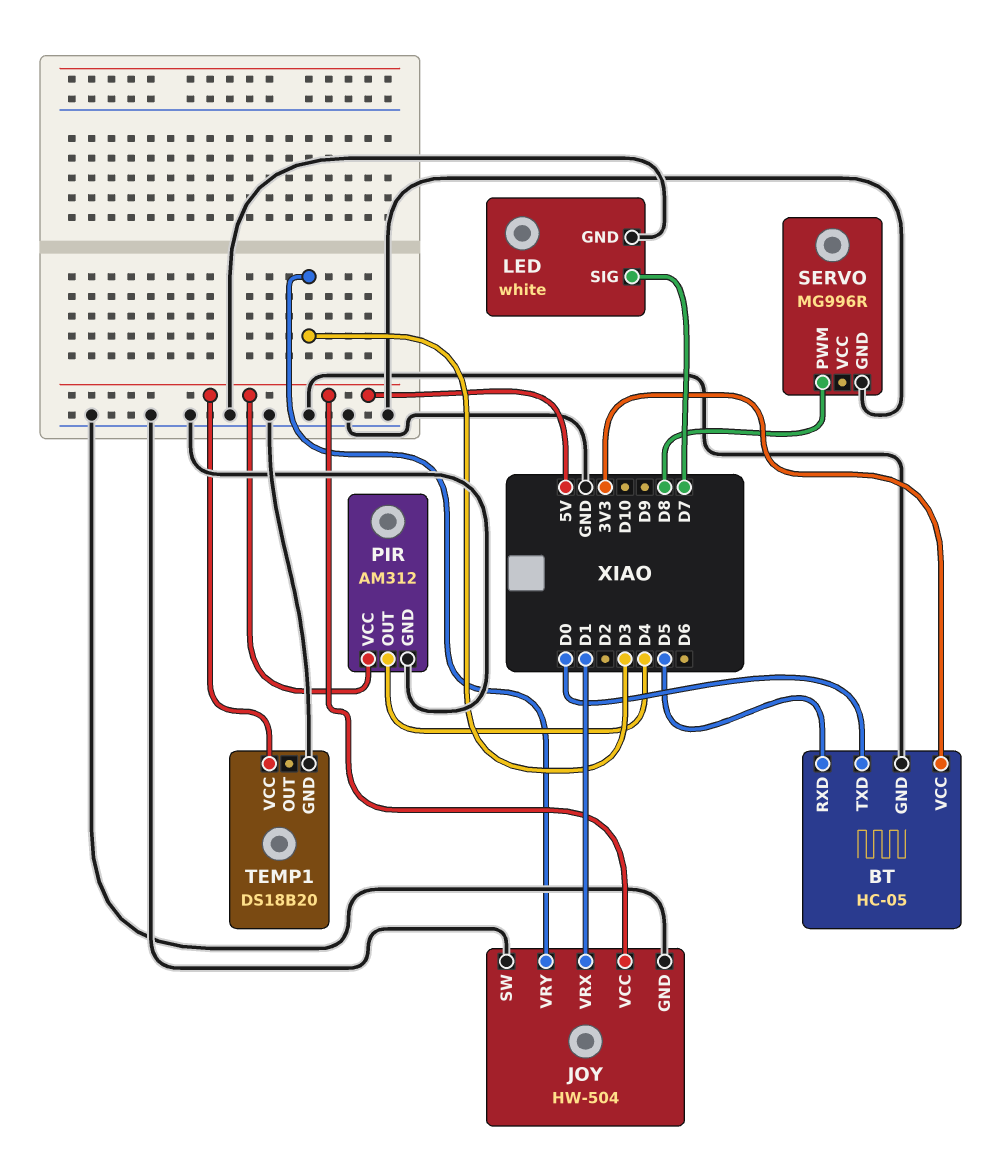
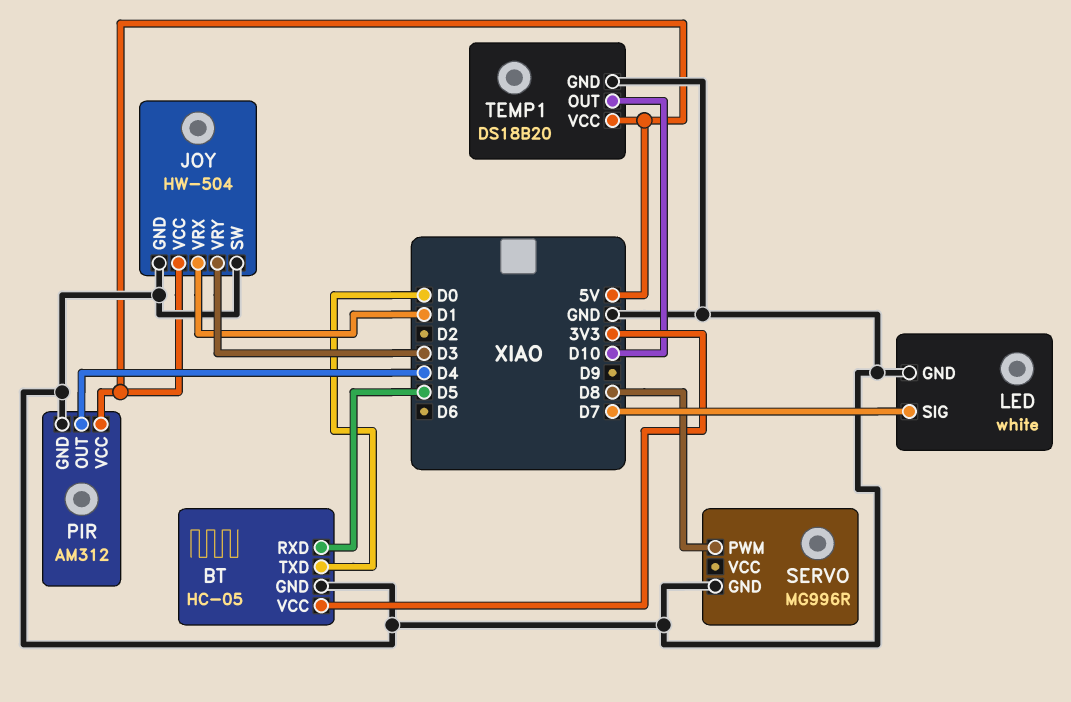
TEMP1 pin OUT: none -> D10

